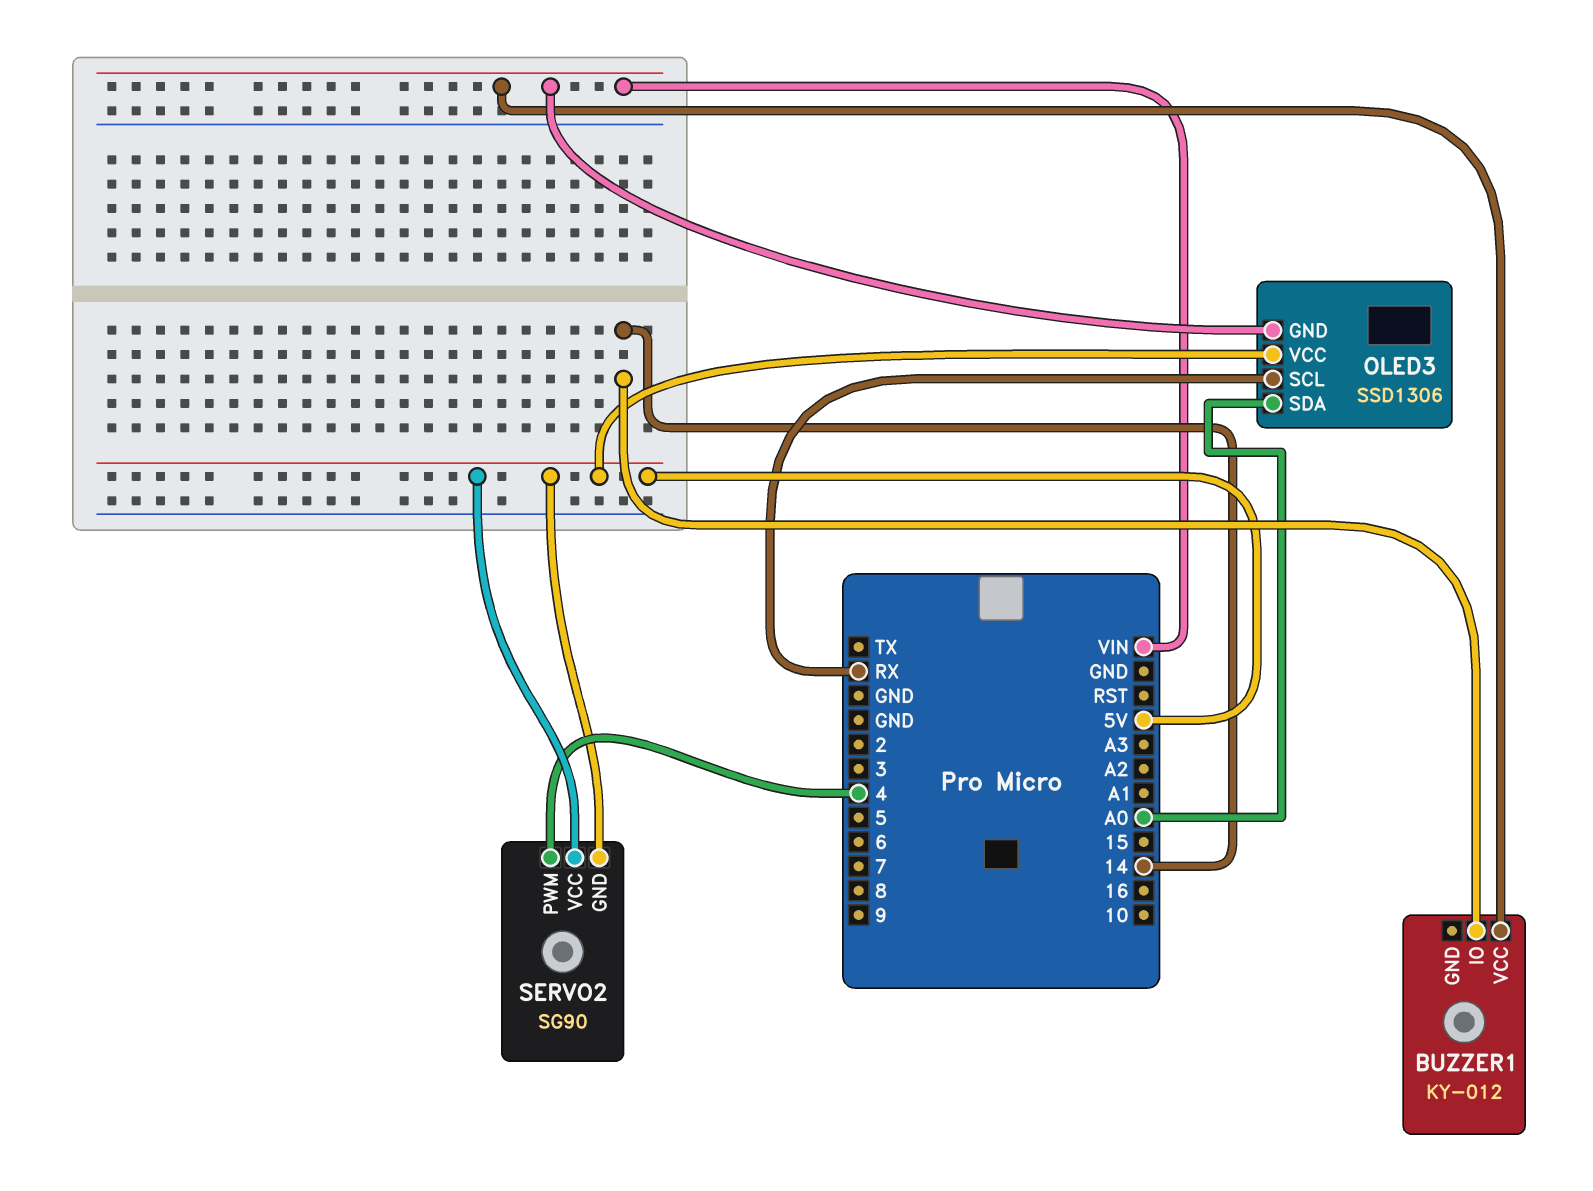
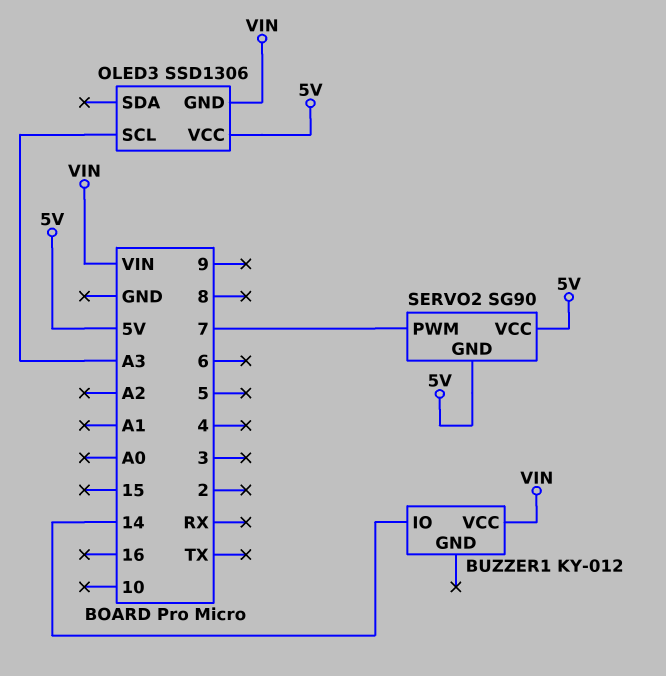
OLED3 pin SCL: RX -> A3
OLED3 pin SDA: A0 -> none
SERVO2 pin PWM: 4 -> 7

